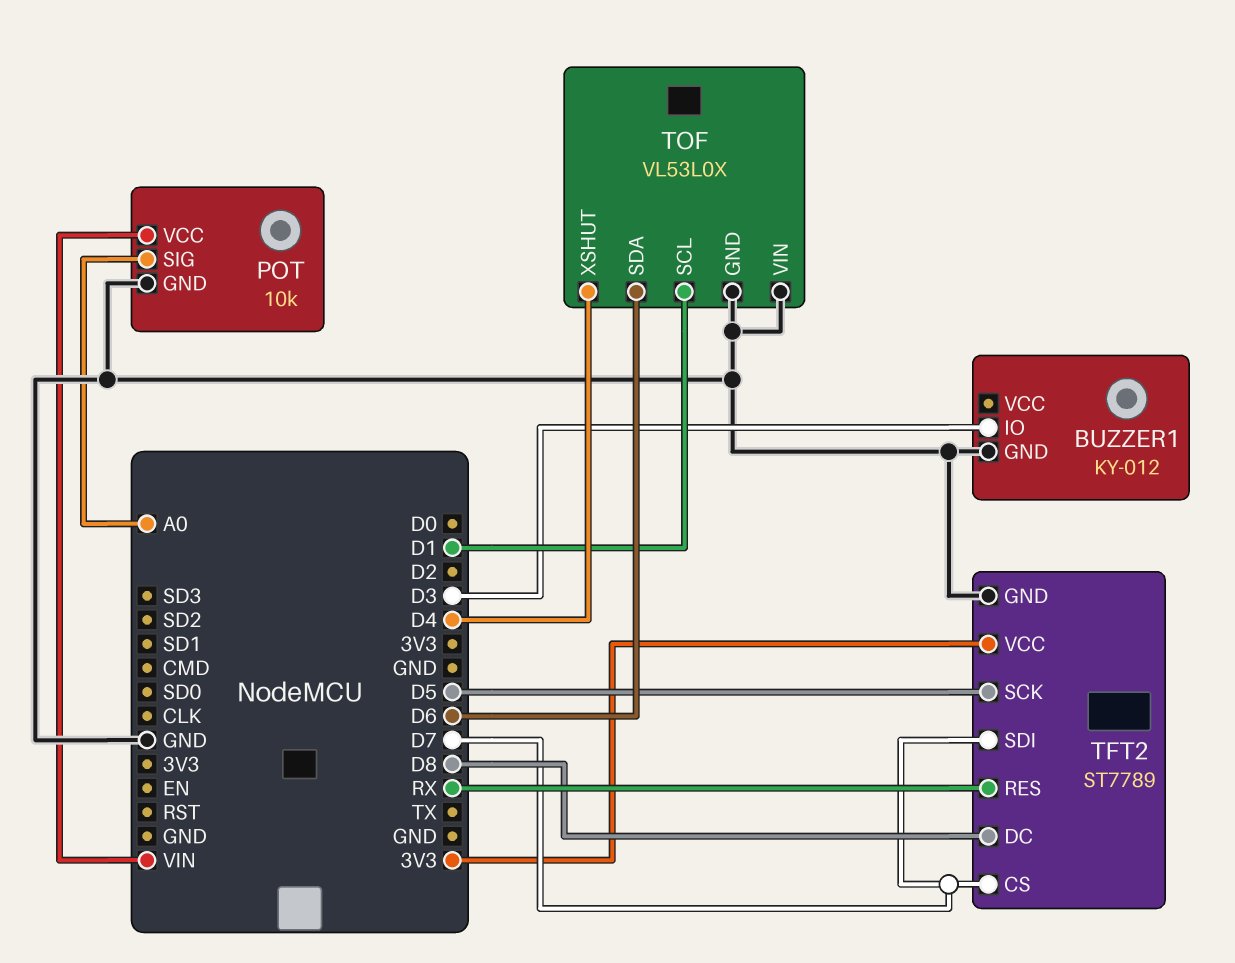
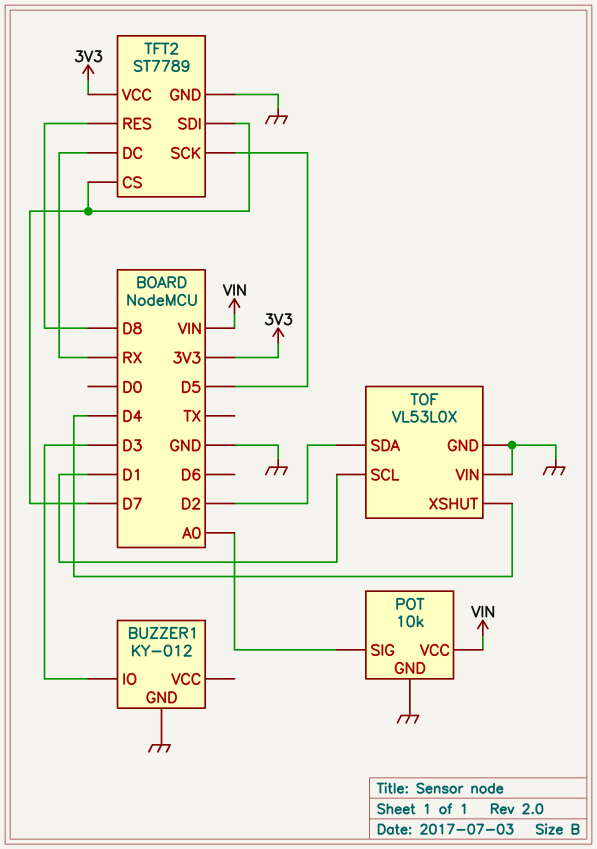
TFT2 pin DC: D8 -> RX
TFT2 pin RES: RX -> D8
TOF pin SDA: D6 -> D2

